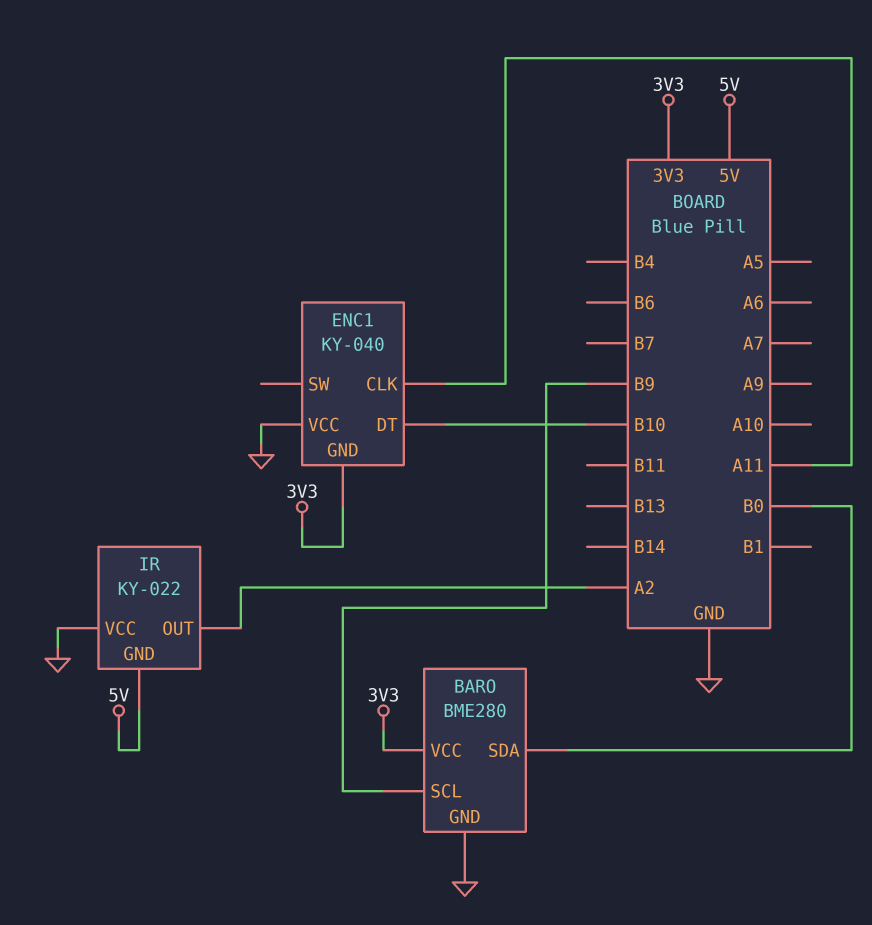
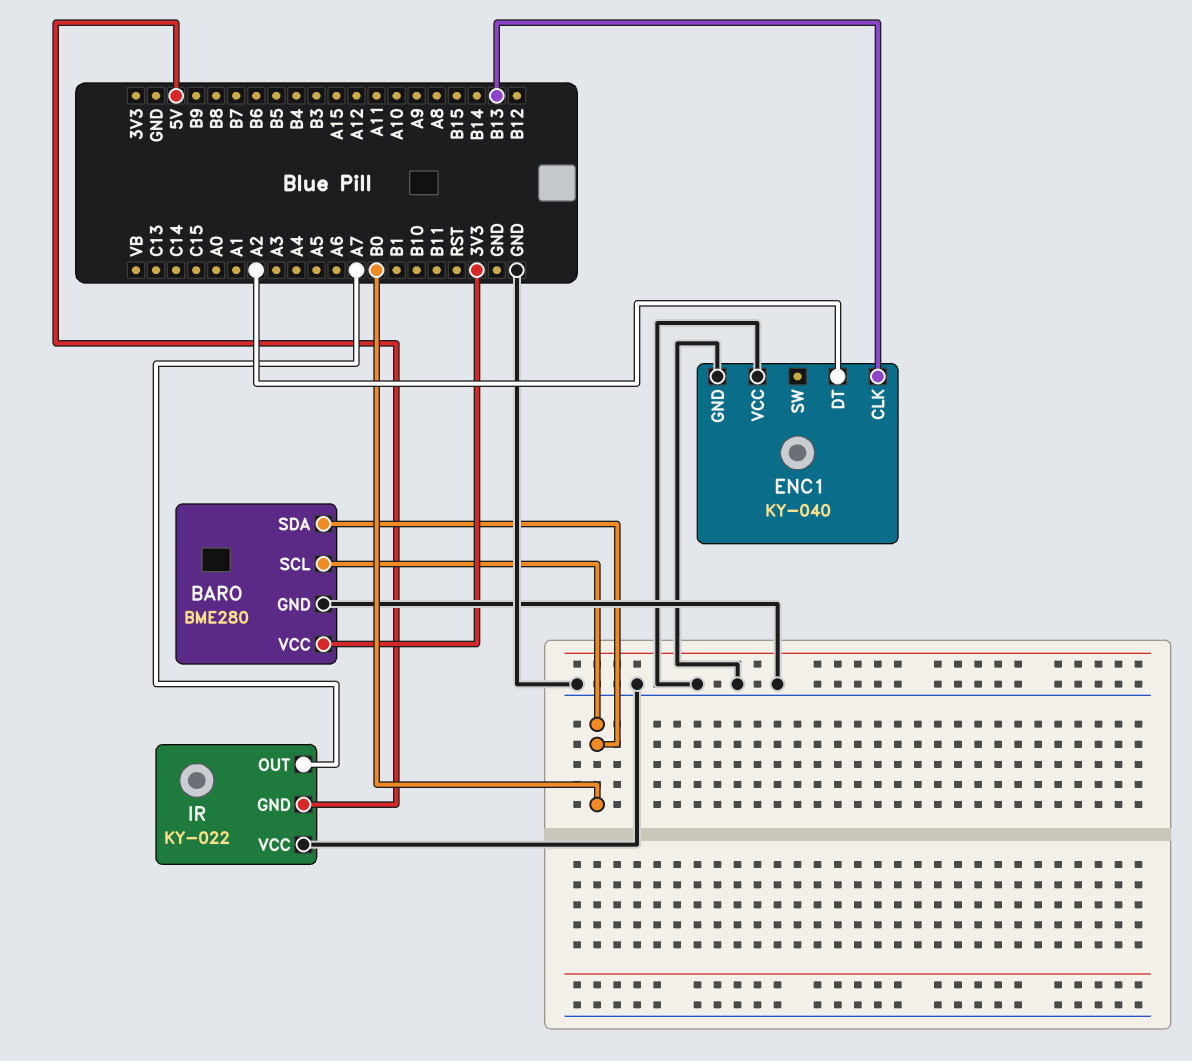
BARO pin SCL: B9 -> B0
ENC1 pin CLK: A11 -> B13
ENC1 pin DT: B10 -> A2
ENC1 pin GND: 3V3 -> GND
IR pin OUT: A2 -> A7

